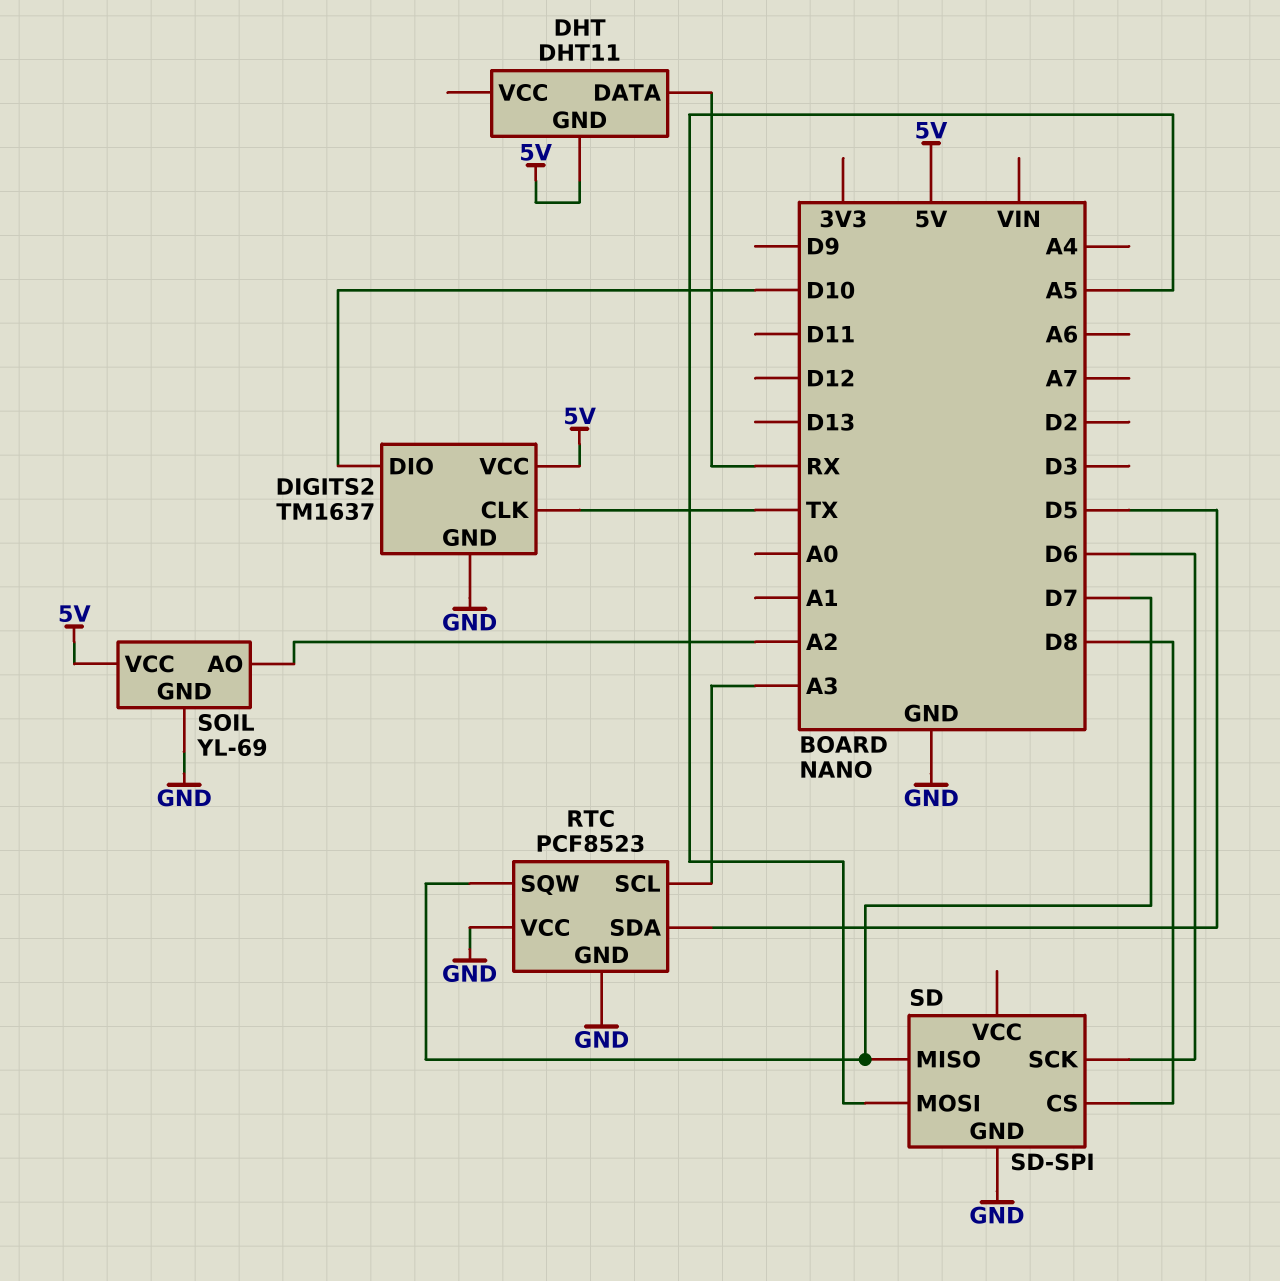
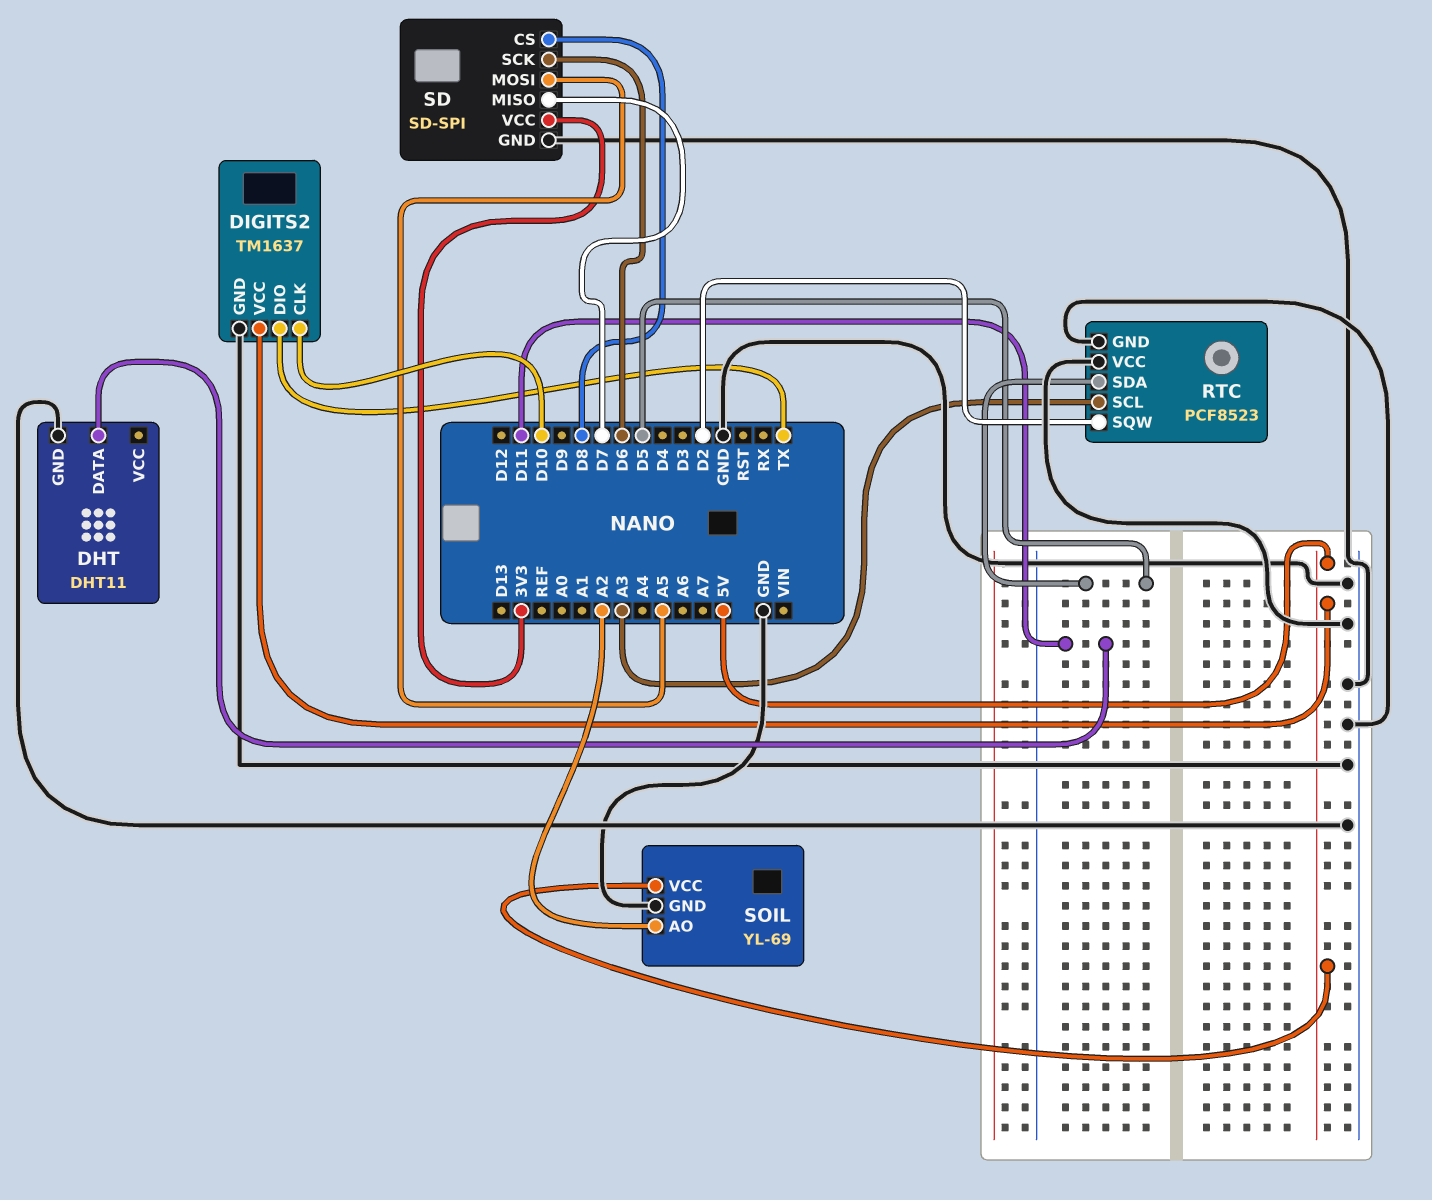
DHT pin DATA: RX -> D11
DHT pin GND: 5V -> GND
DIGITS2 pin CLK: TX -> D10
DIGITS2 pin DIO: D10 -> TX
RTC pin SQW: D7 -> D2
SD pin VCC: none -> 3V3

